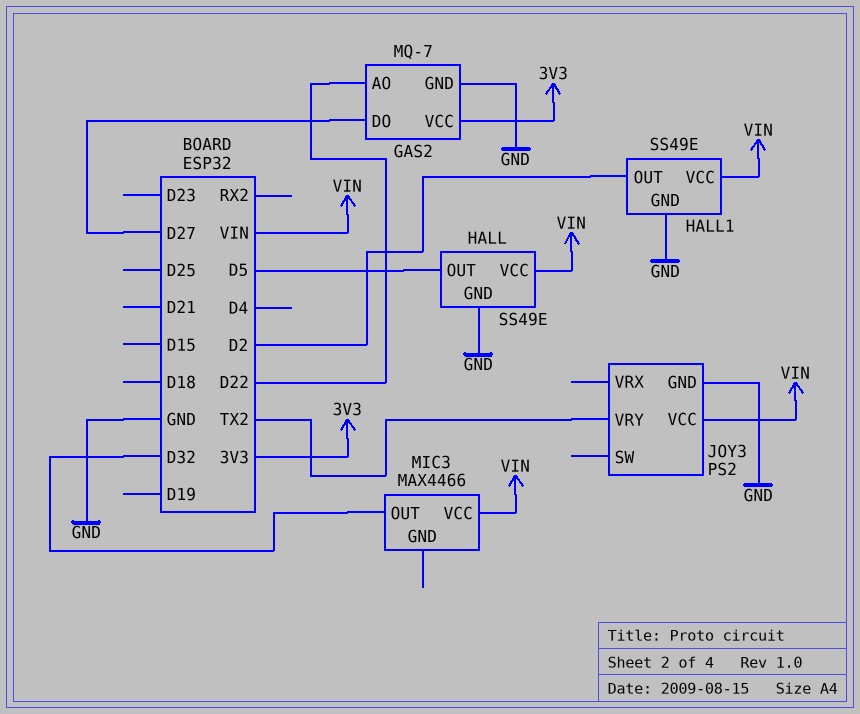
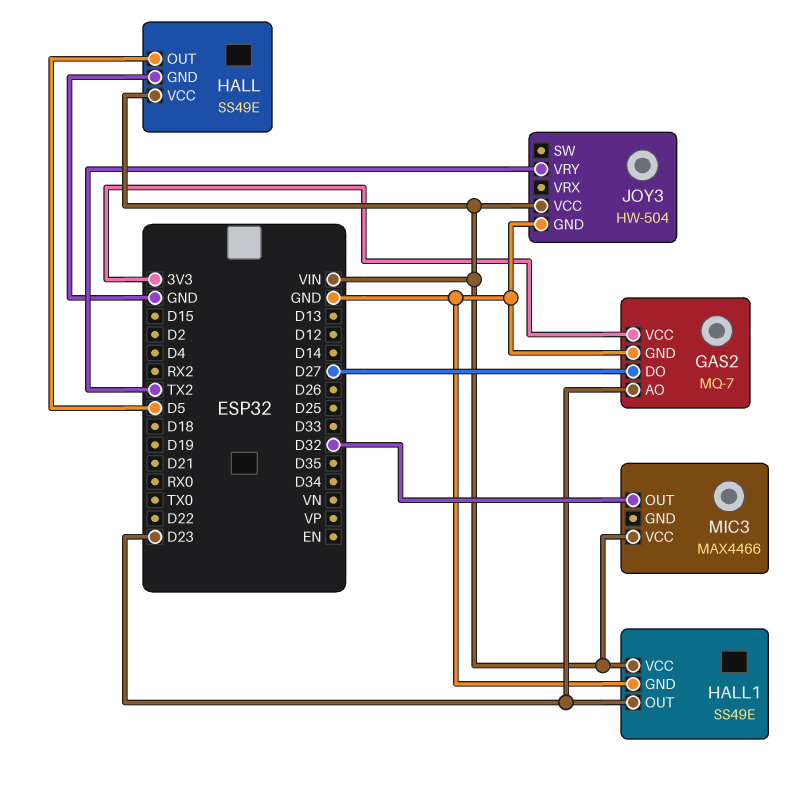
GAS2 pin AO: D22 -> D23
HALL1 pin OUT: D2 -> D23
JOY3: PS2 -> HW-504

